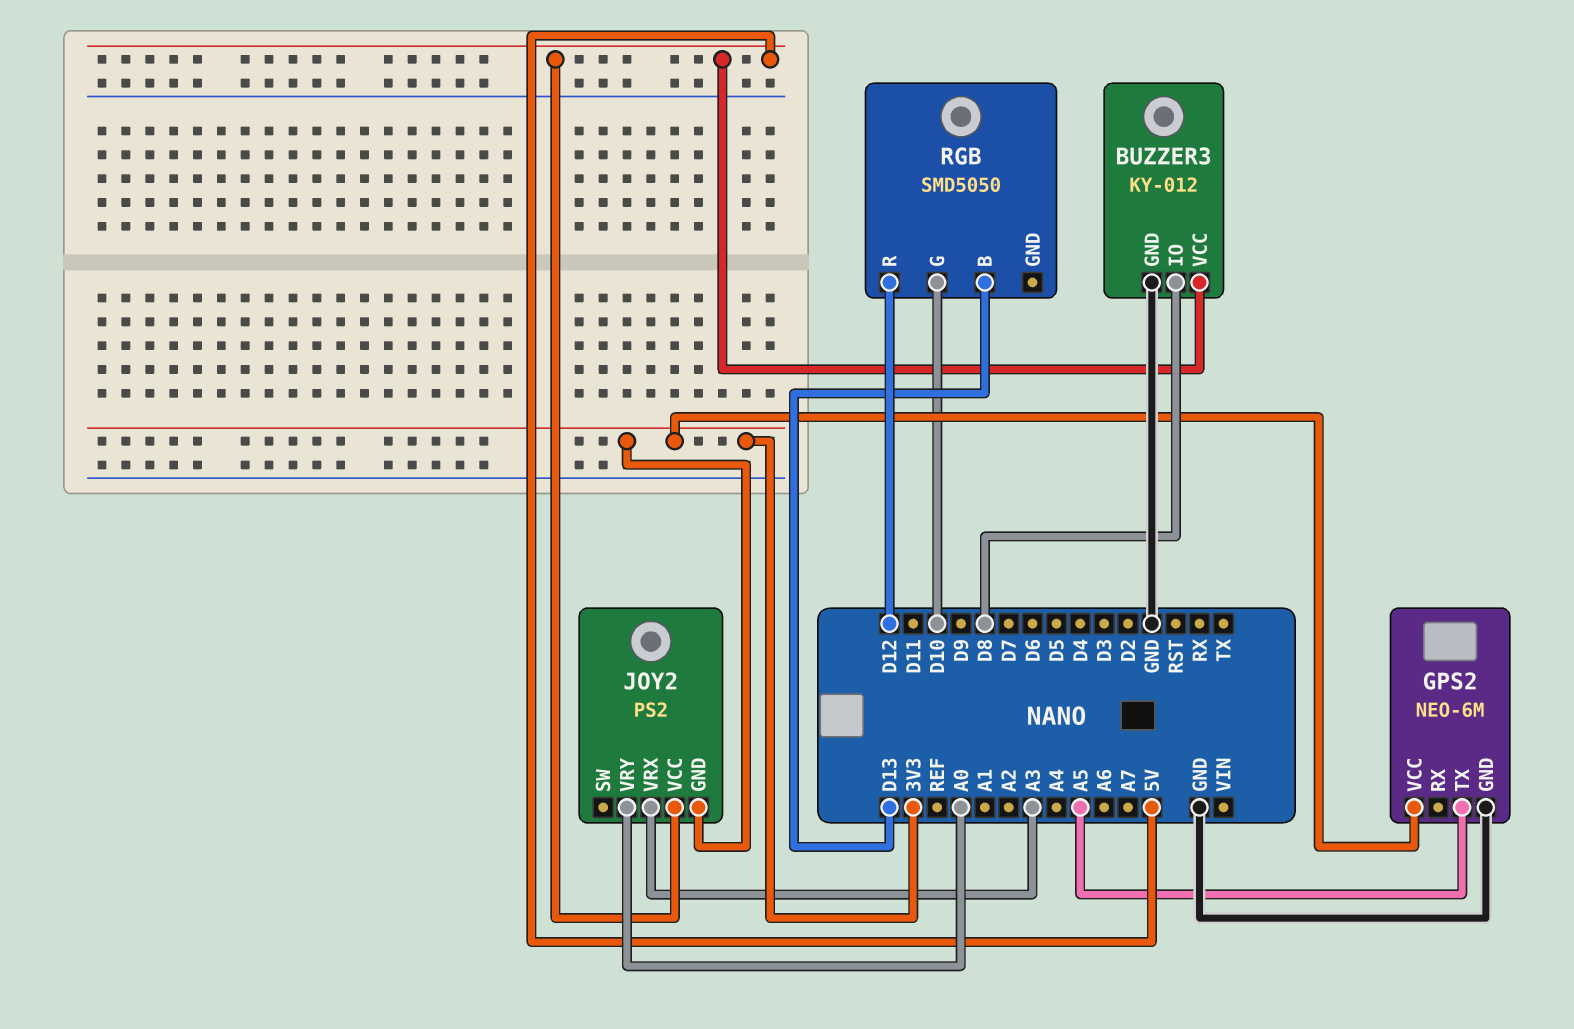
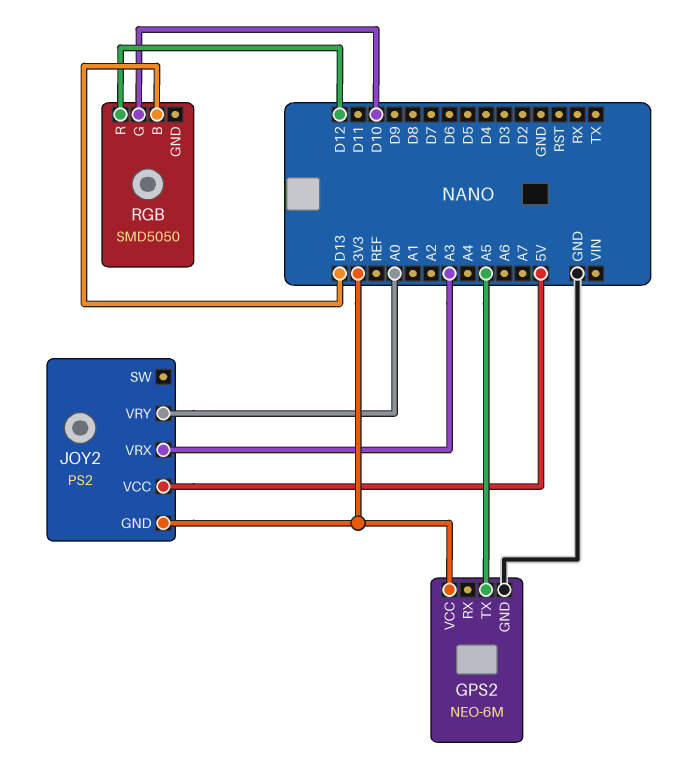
BUZZER3: KY-012 -> none
BUZZER3 pin GND: GND -> none
BUZZER3 pin IO: D8 -> none
BUZZER3 pin VCC: 5V -> none

